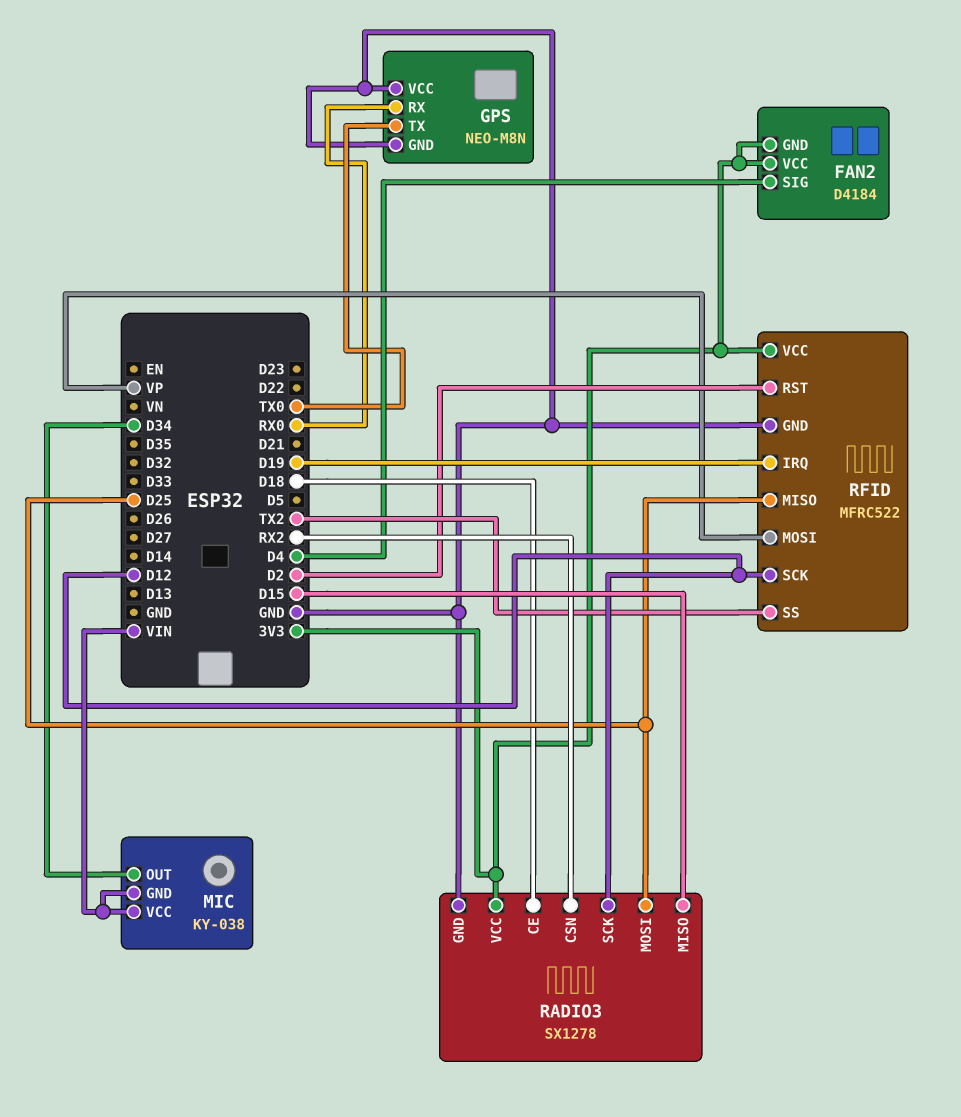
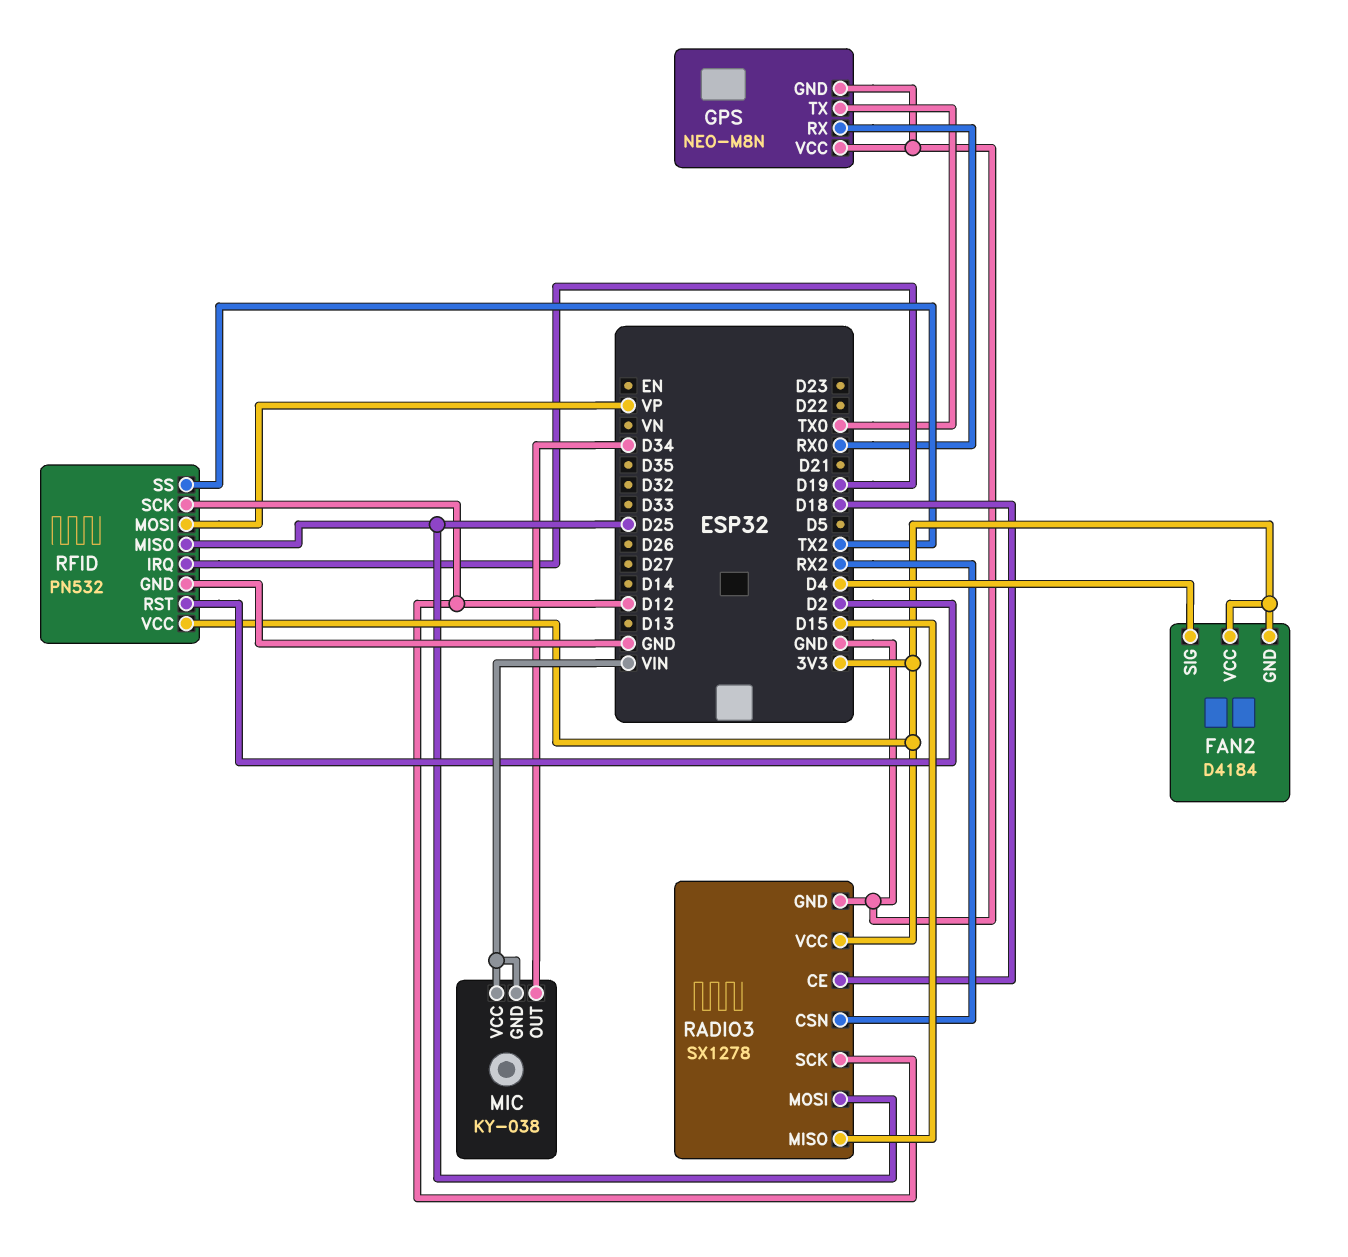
RFID: MFRC522 -> PN532

